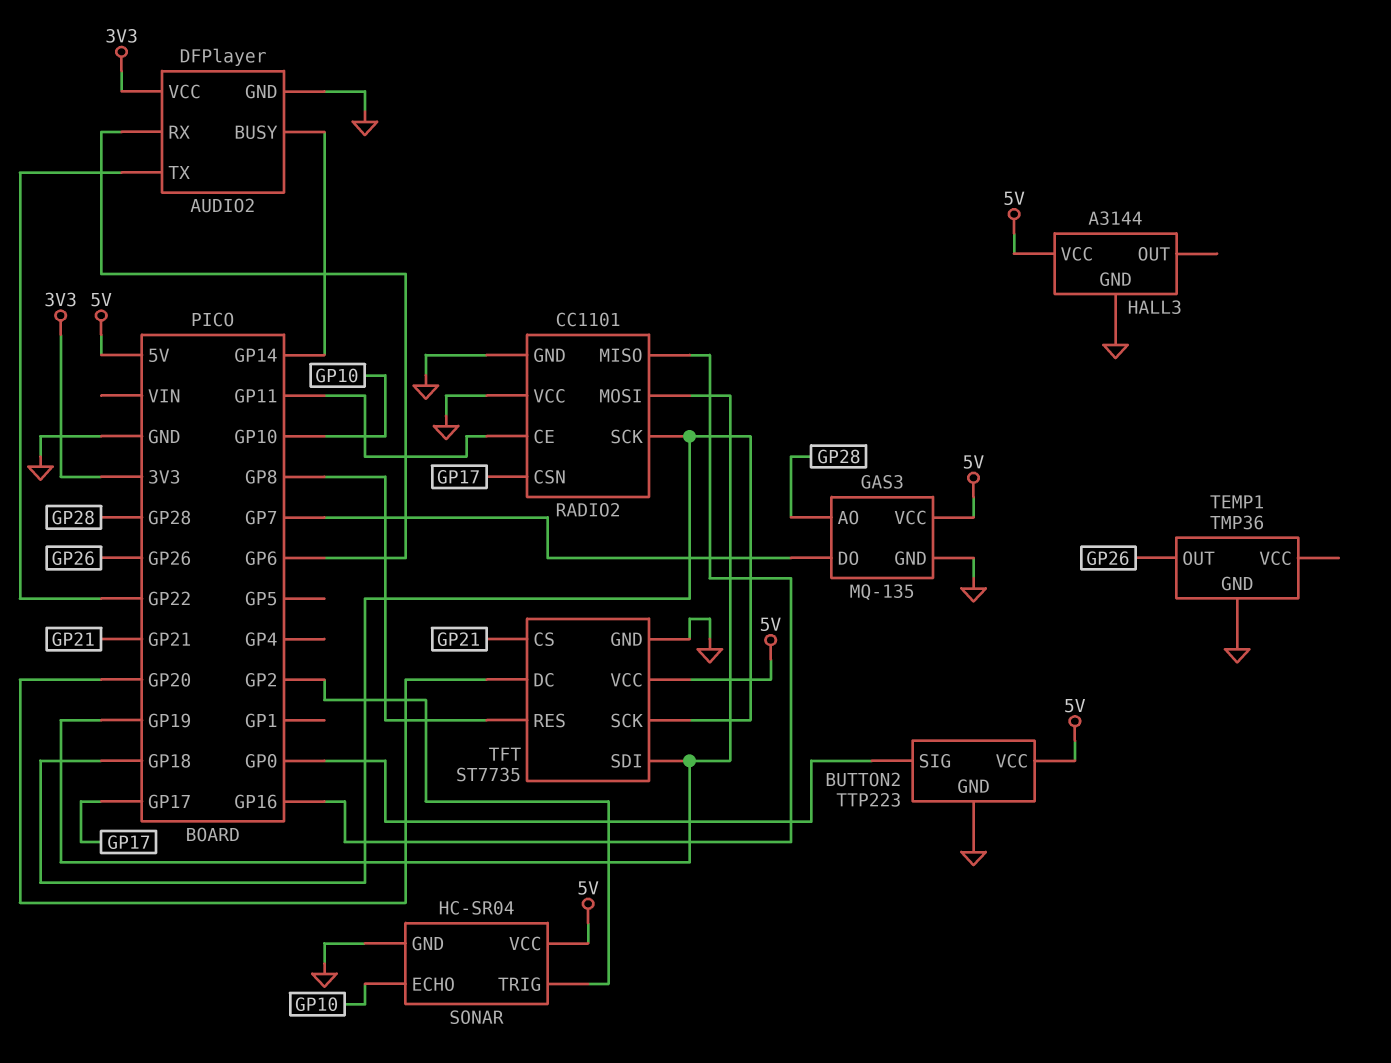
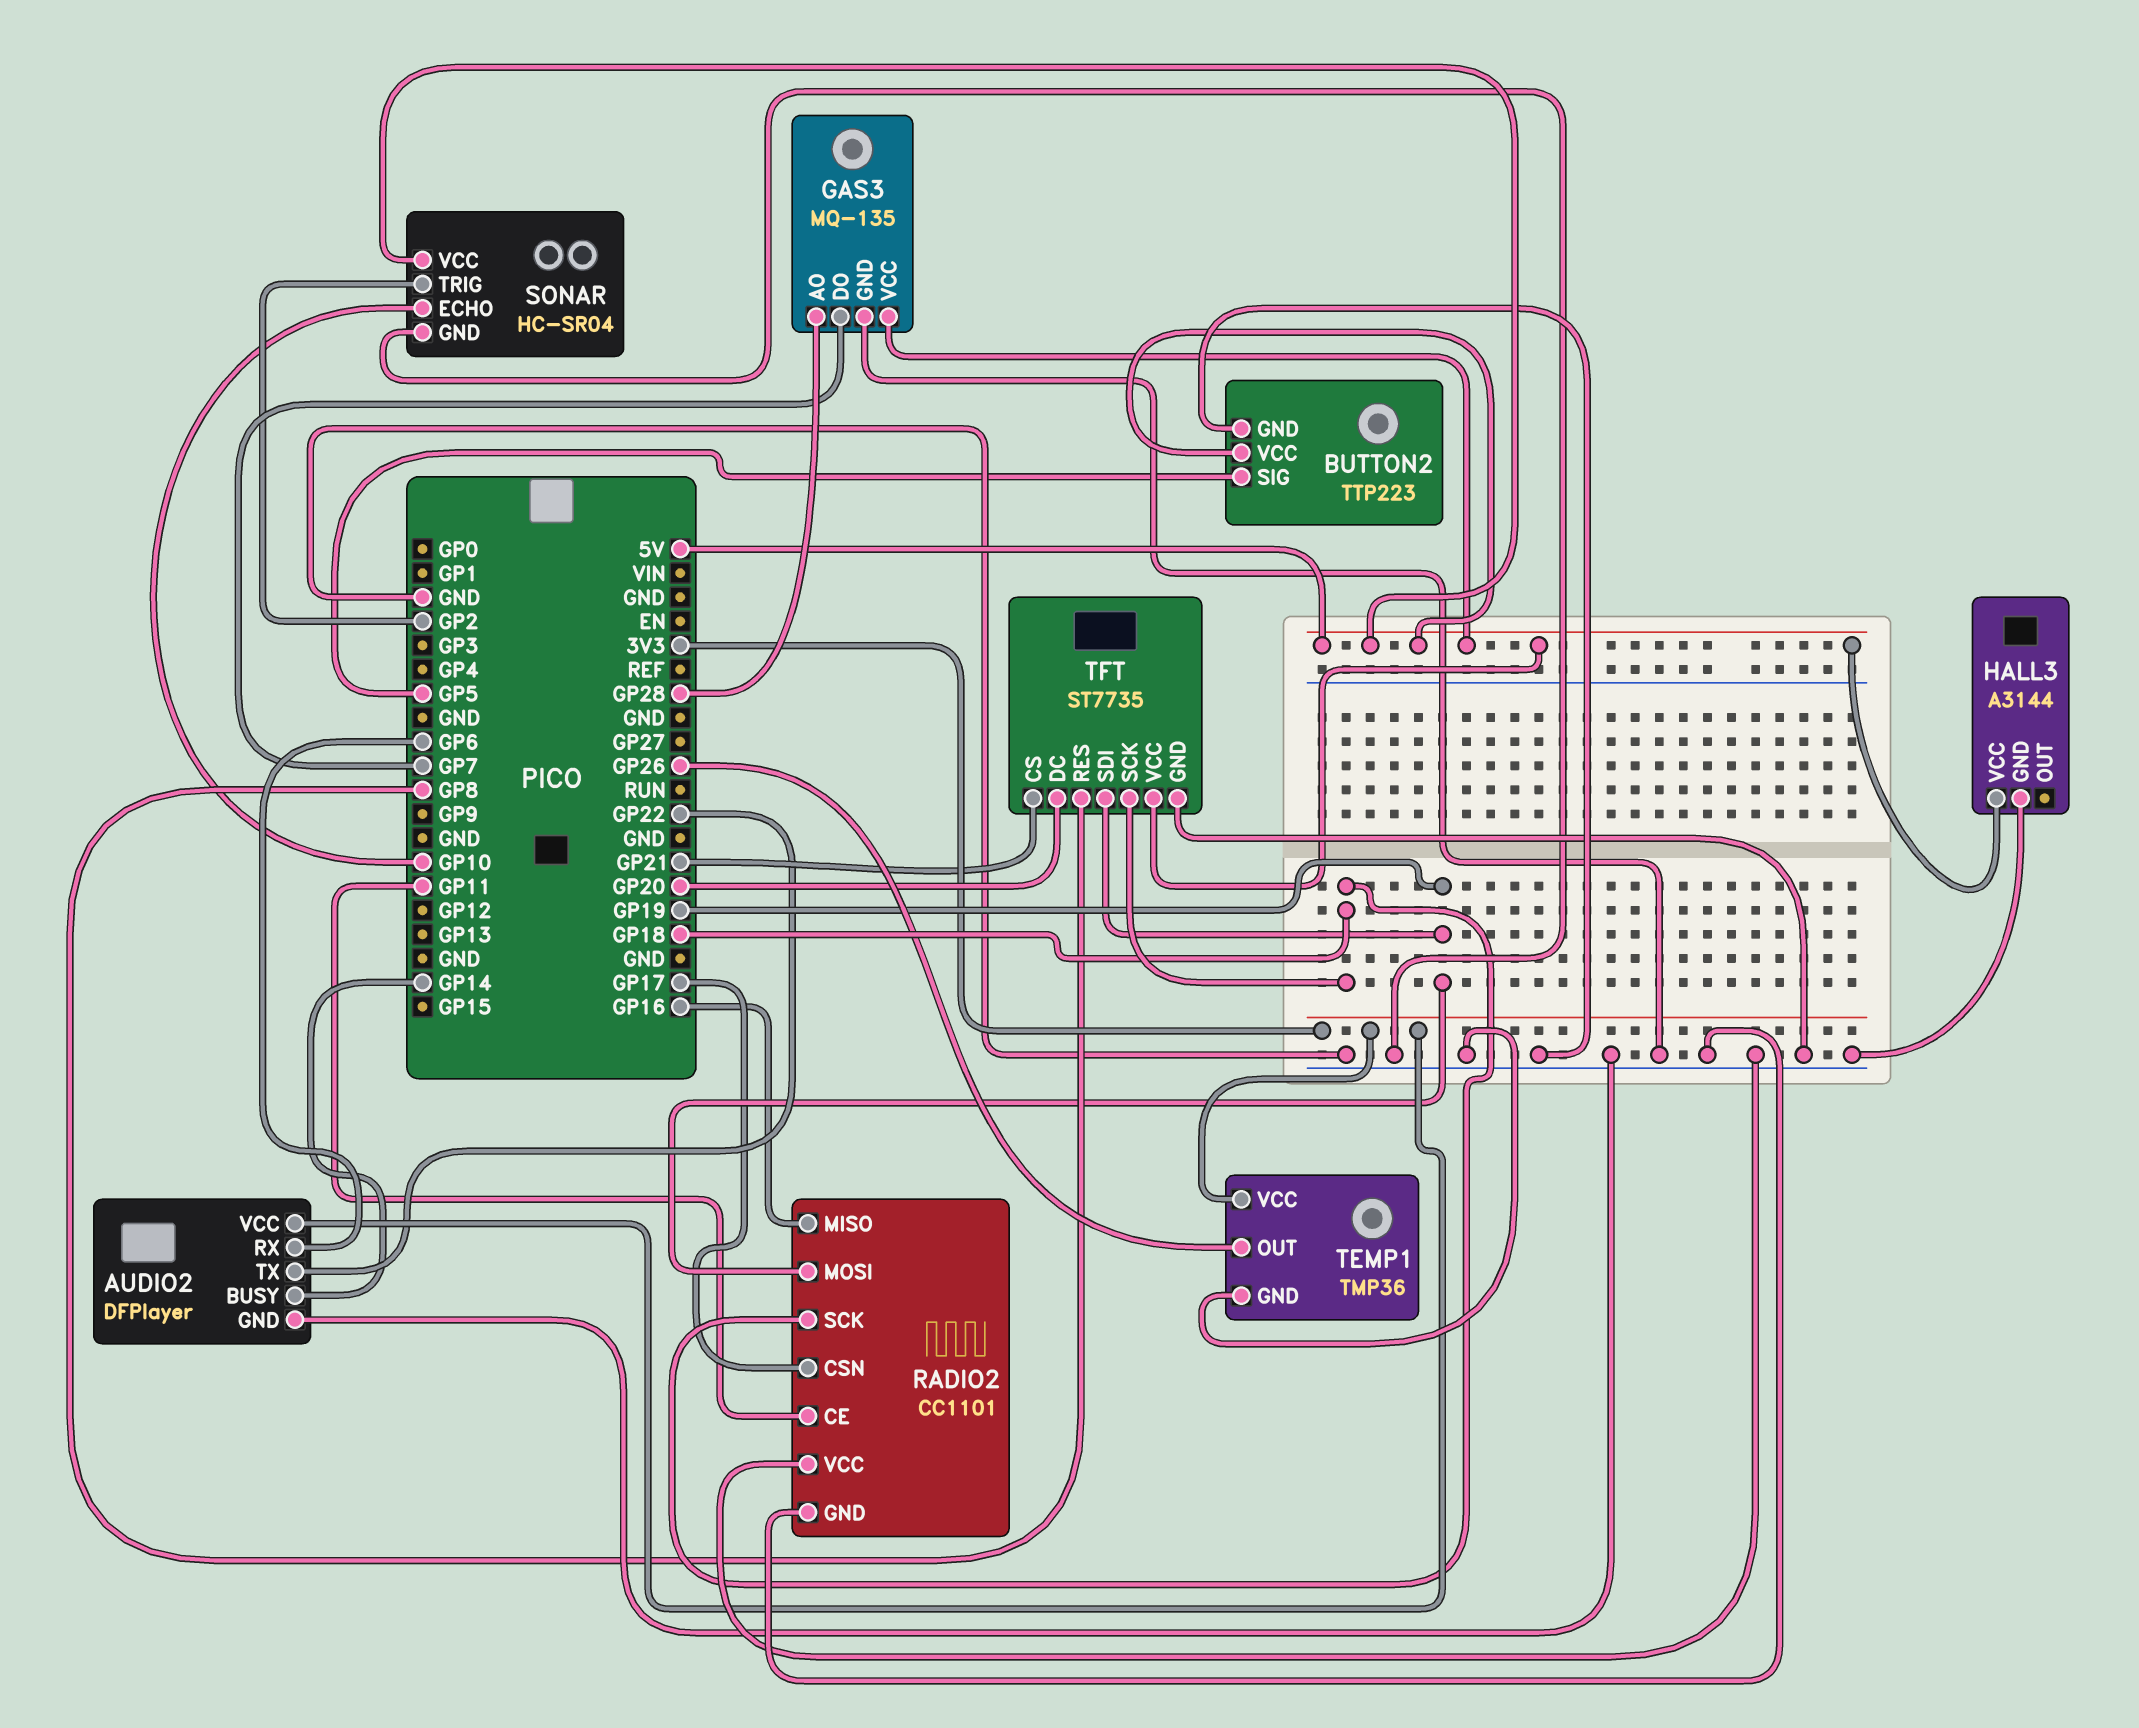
BUTTON2 pin SIG: GP0 -> GP5
TEMP1 pin VCC: none -> 3V3

